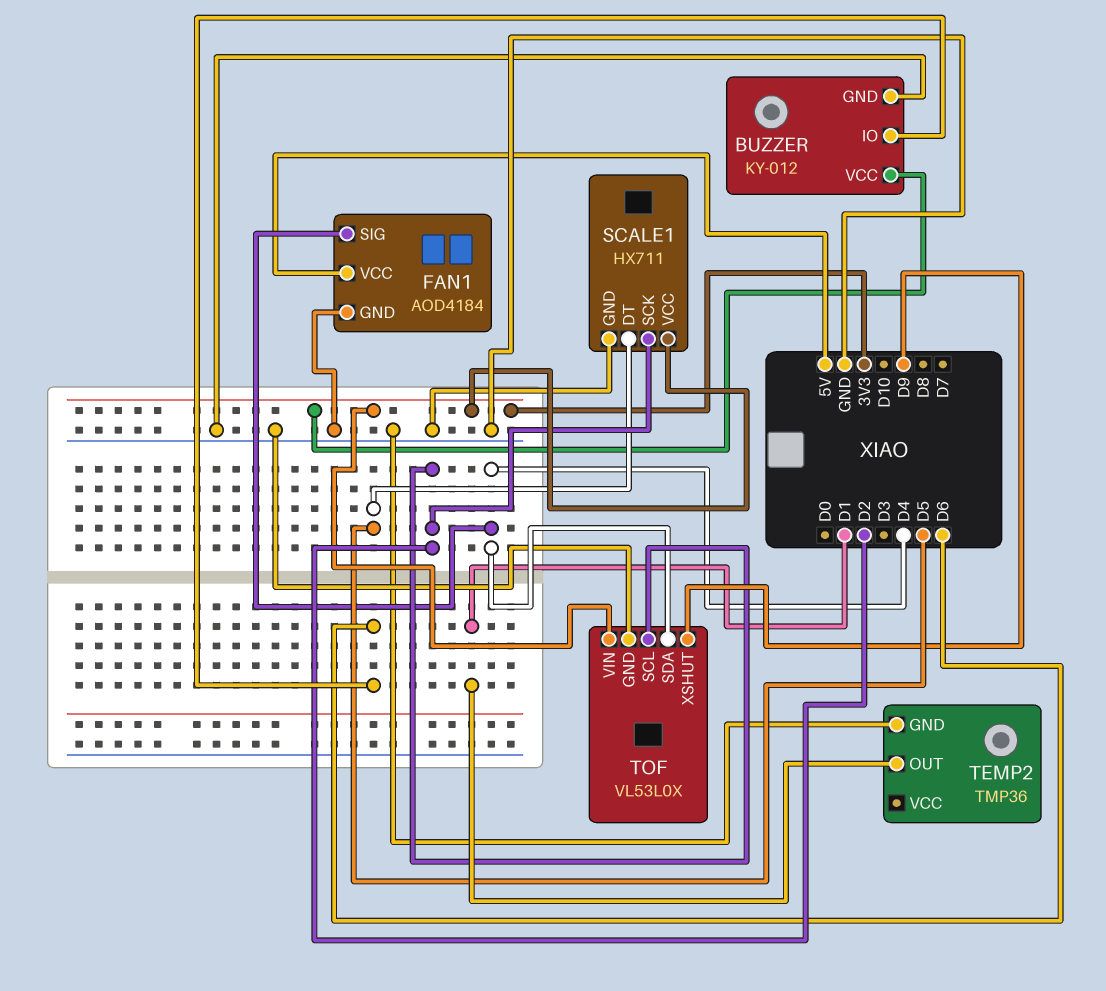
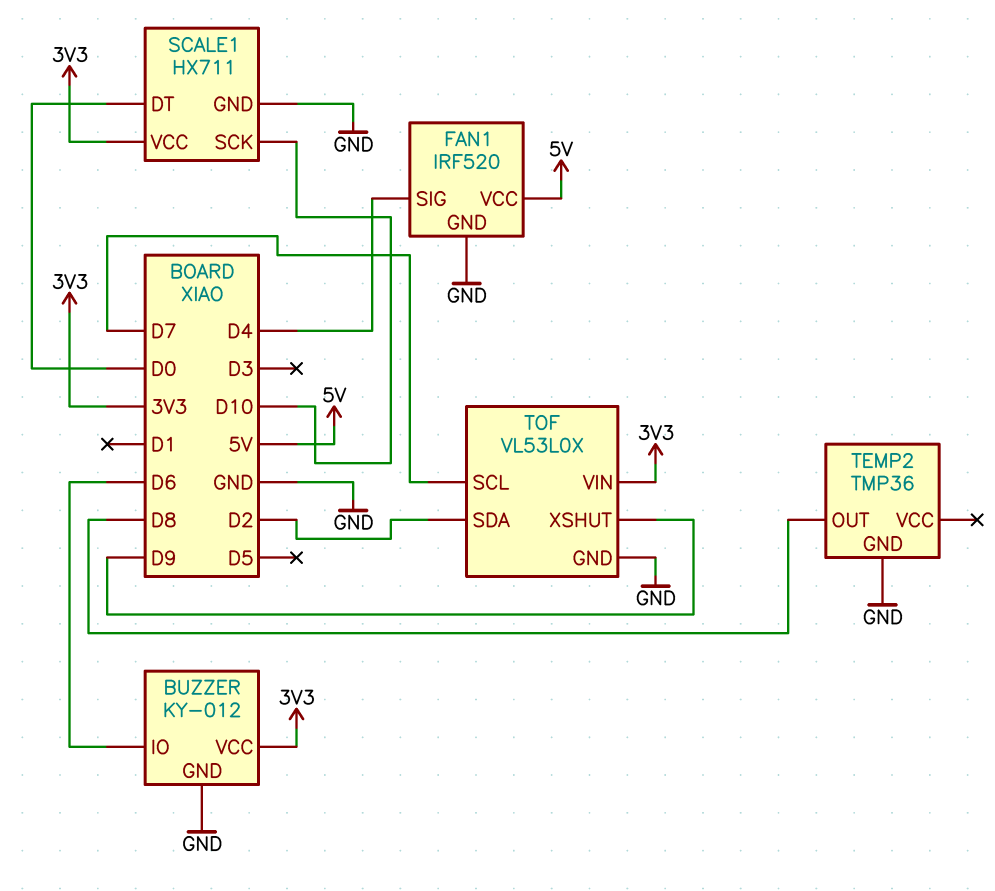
FAN1: AOD4184 -> IRF520
SCALE1 pin DT: D5 -> D0
SCALE1 pin SCK: D2 -> D10
TEMP2 pin OUT: D1 -> D8
TOF pin SCL: D2 -> D7
TOF pin SDA: D4 -> D2

